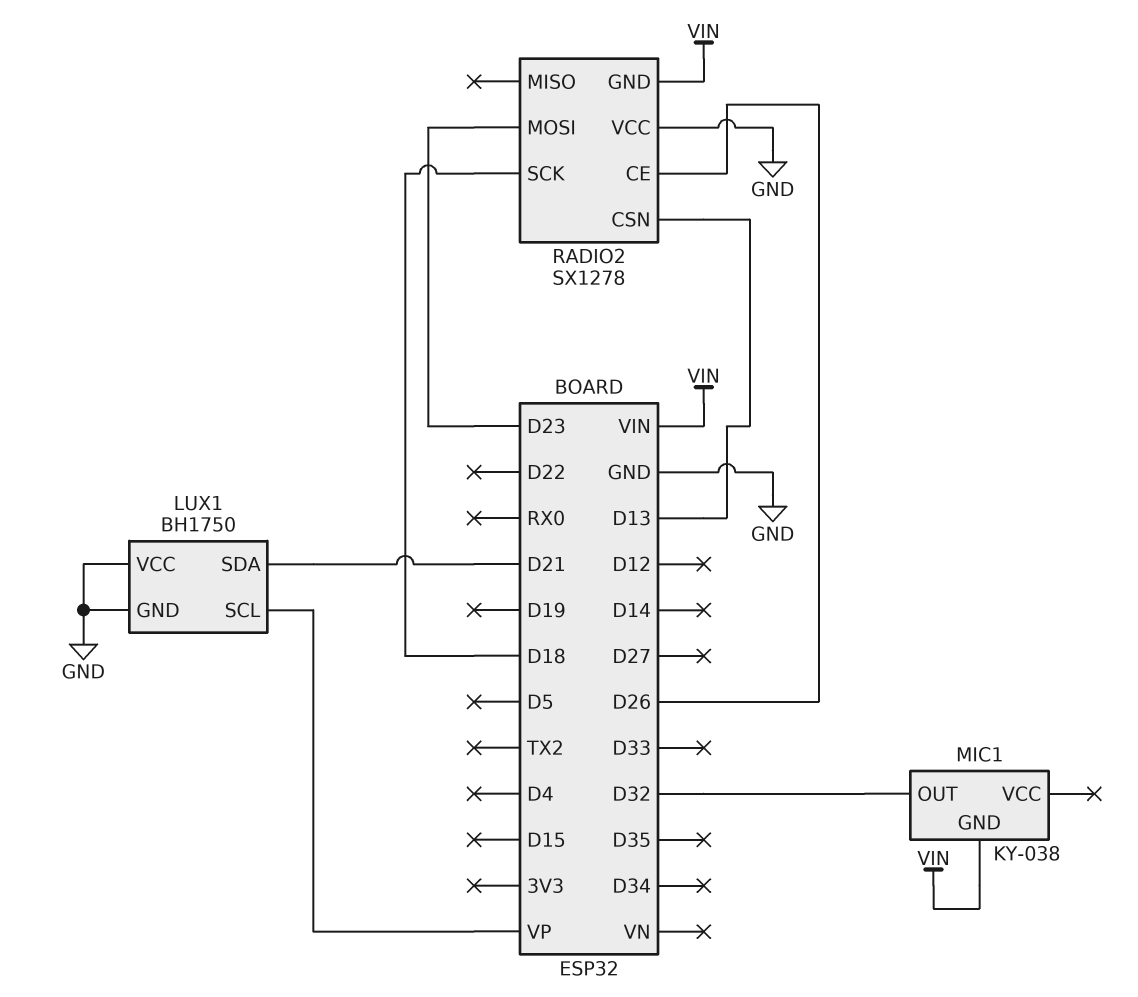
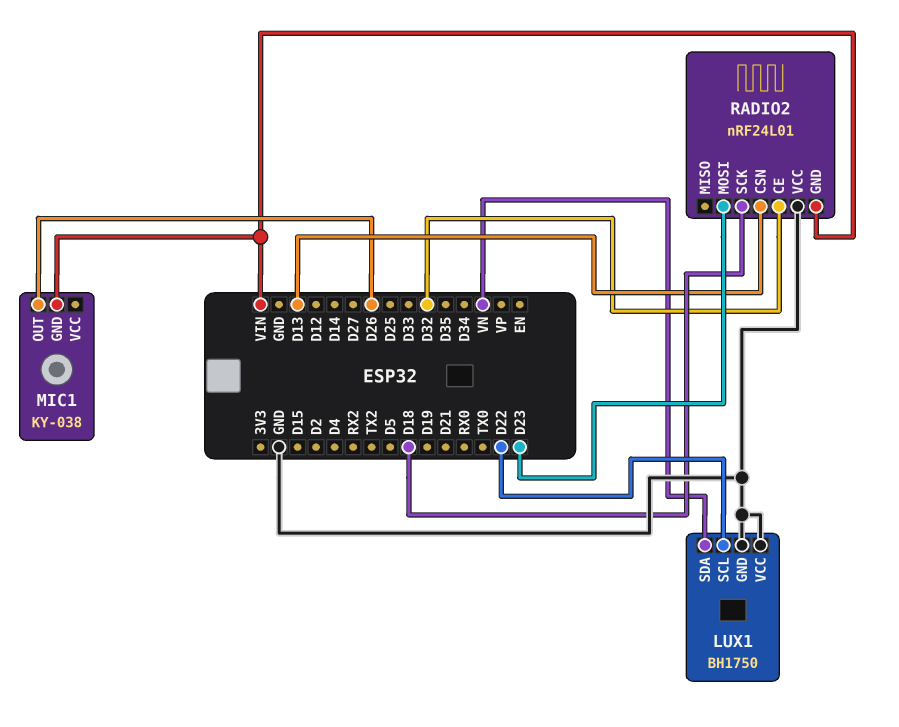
LUX1 pin SCL: VP -> D22
LUX1 pin SDA: D21 -> VN
MIC1 pin OUT: D32 -> D26
RADIO2: SX1278 -> nRF24L01
RADIO2 pin CE: D26 -> D32

